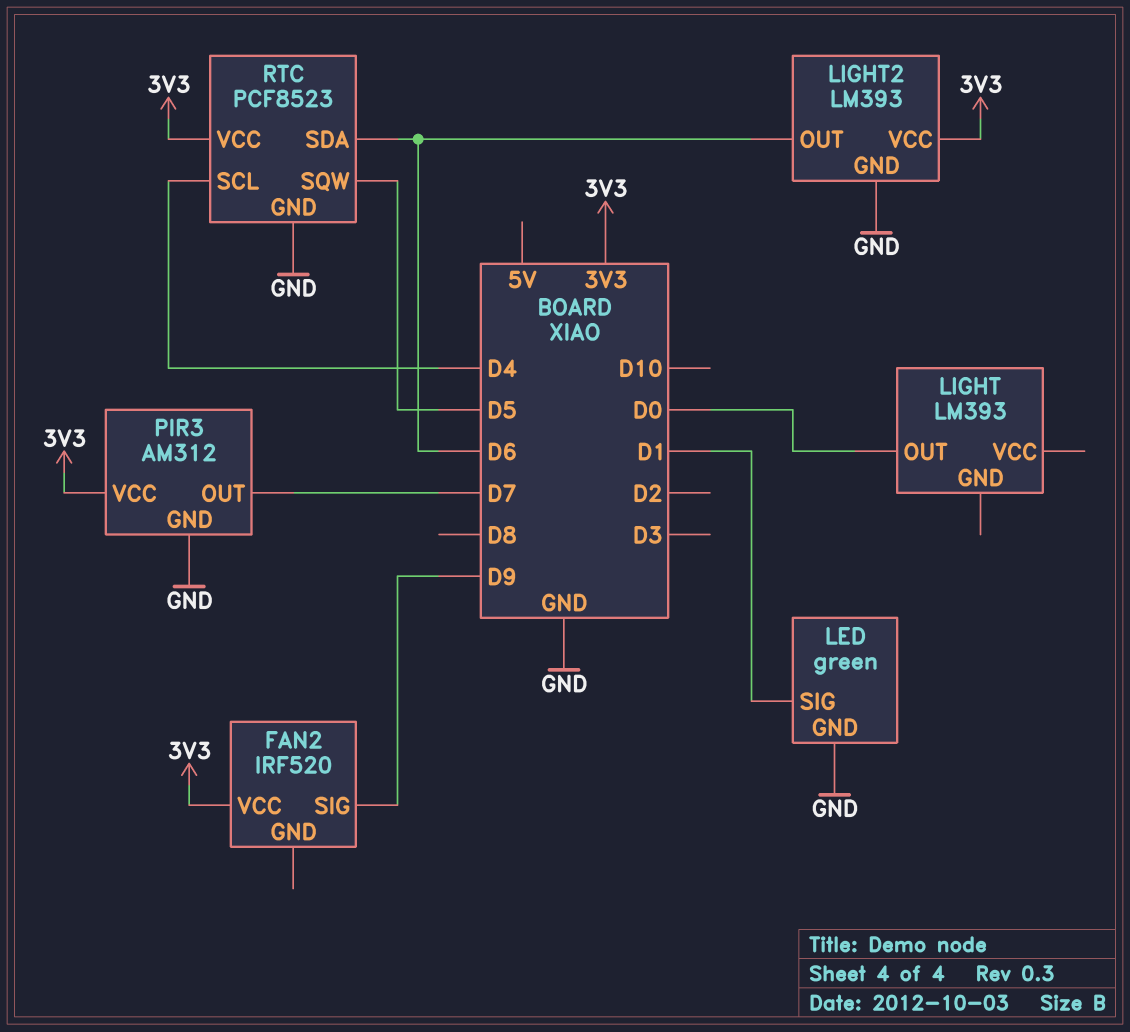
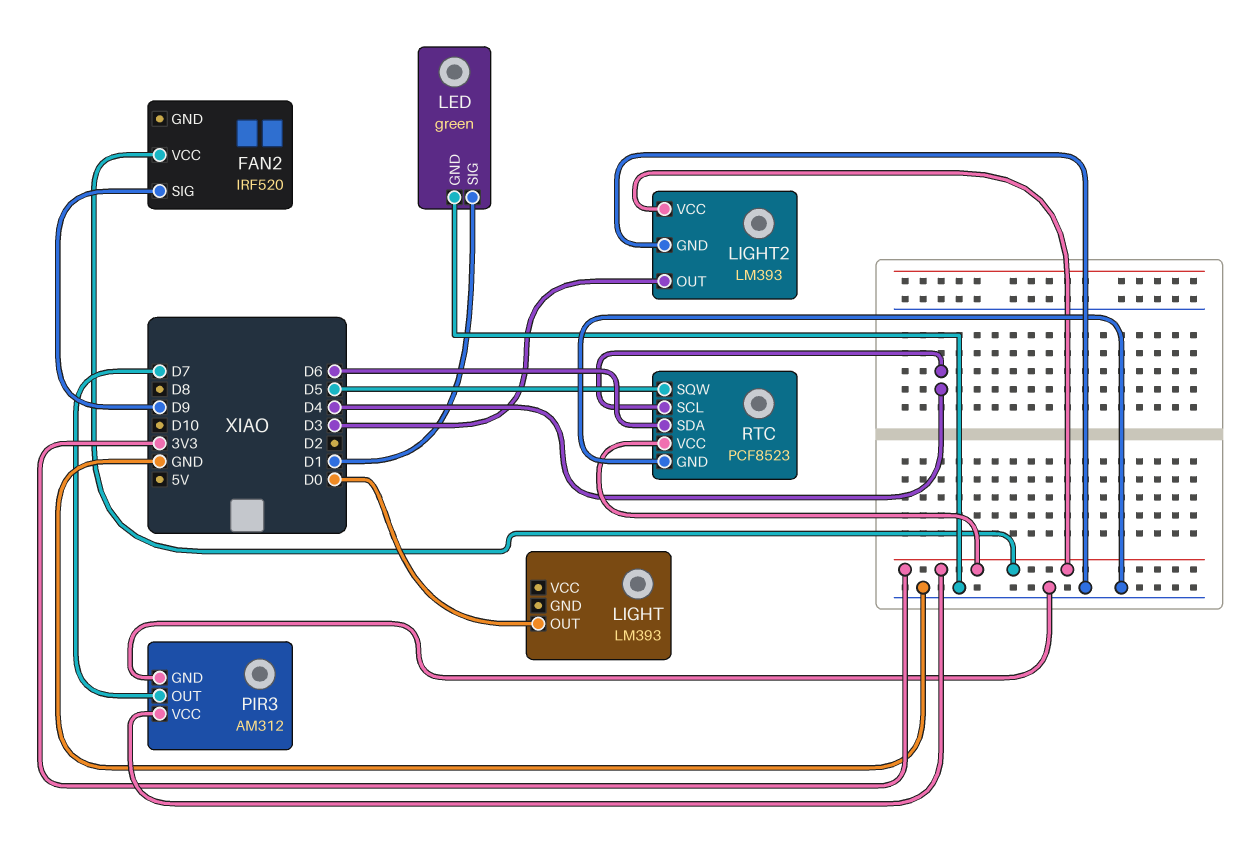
LIGHT2 pin OUT: D6 -> D3

